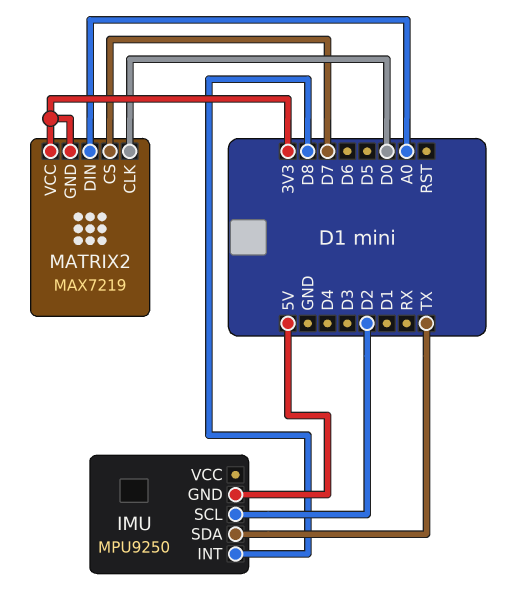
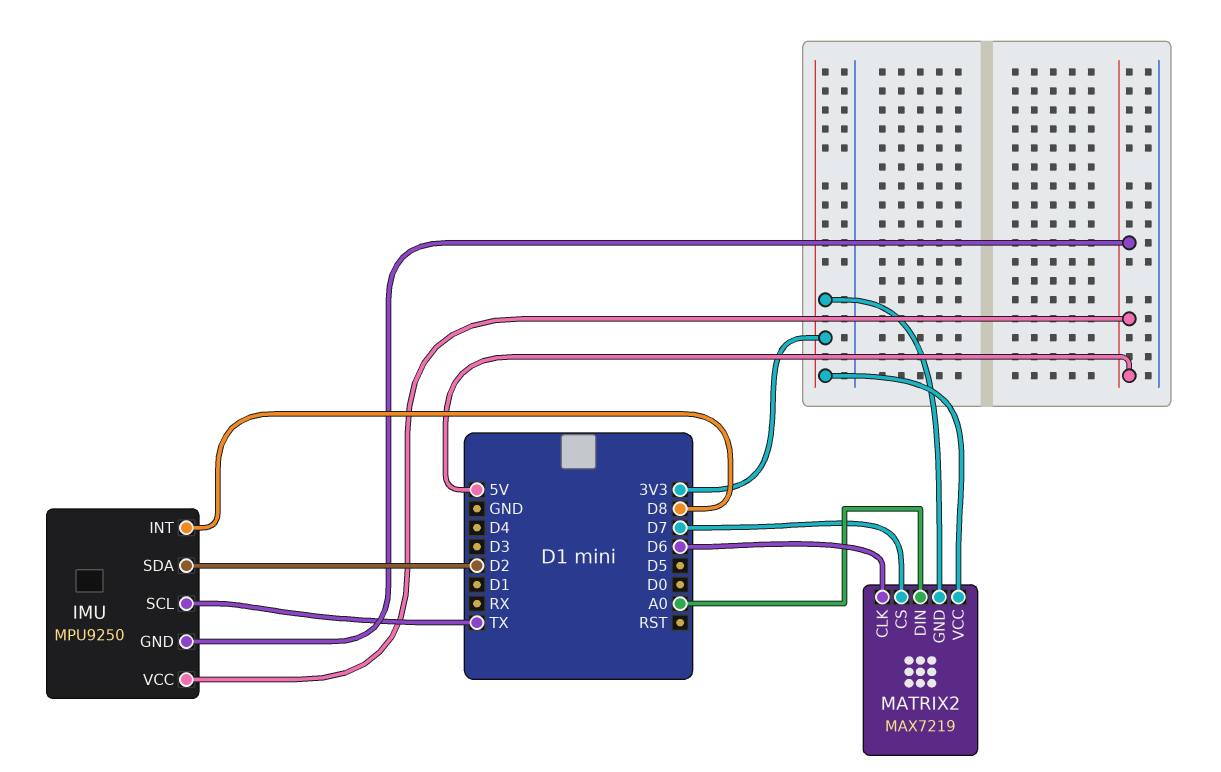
IMU pin SCL: D2 -> TX
IMU pin SDA: TX -> D2
IMU pin VCC: none -> 5V
MATRIX2 pin CLK: D0 -> D6

